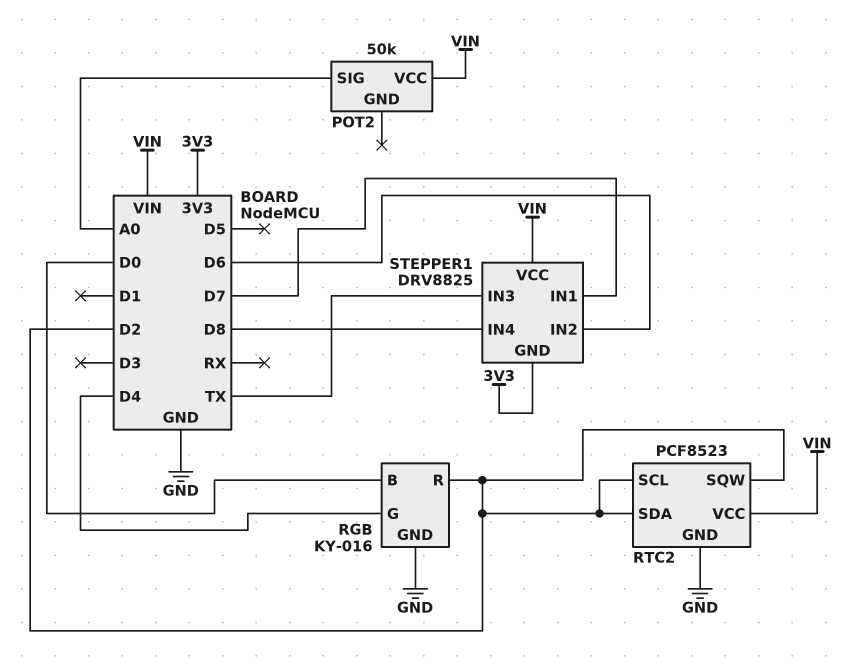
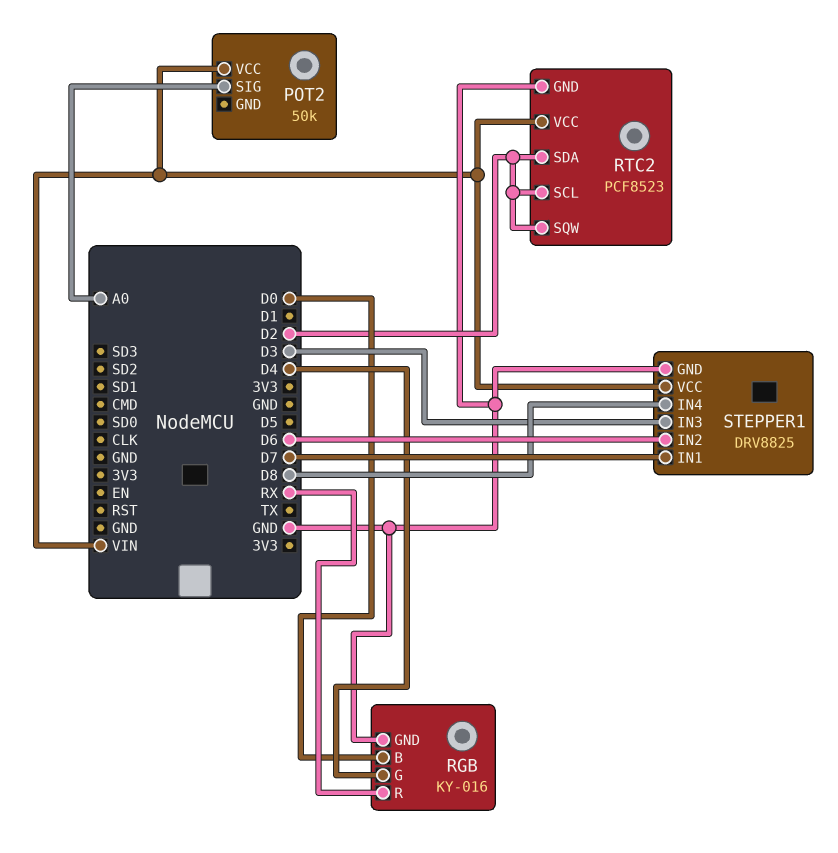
RGB pin R: D2 -> RX
STEPPER1 pin GND: 3V3 -> GND
STEPPER1 pin IN3: TX -> D3

